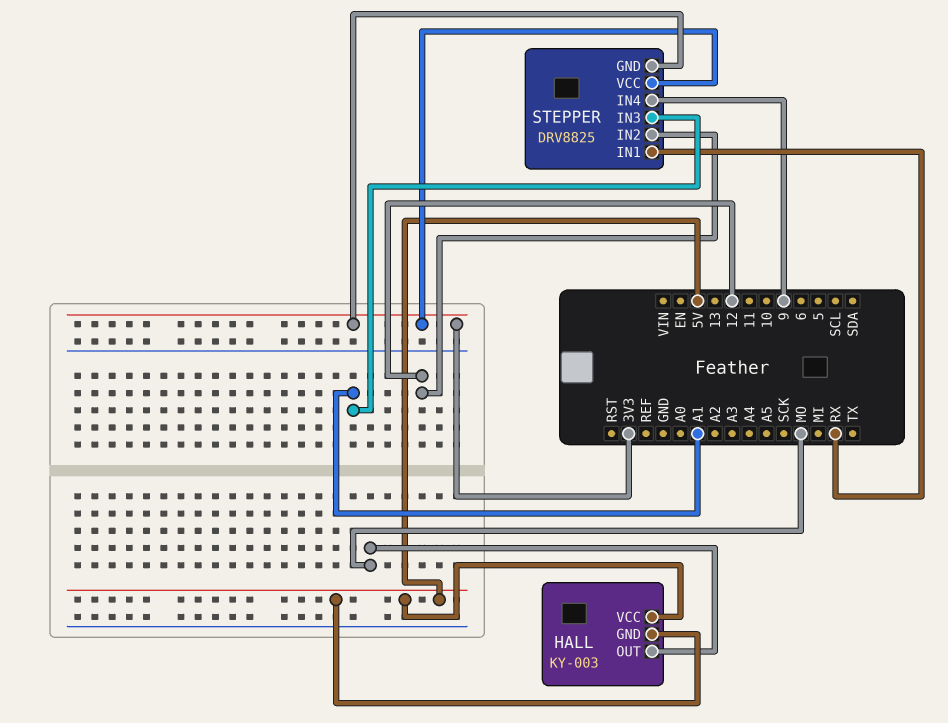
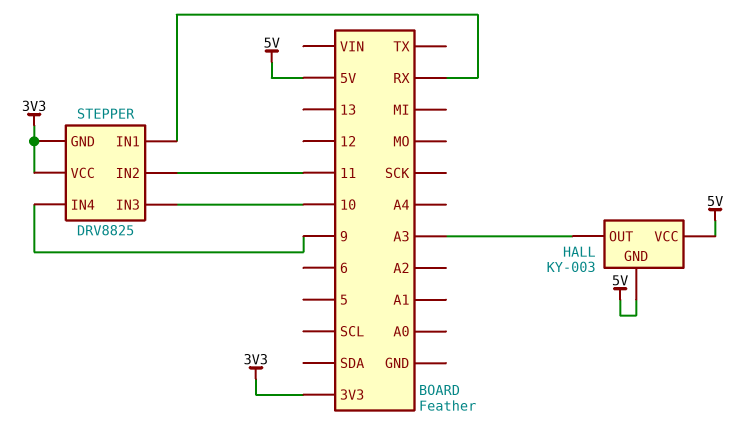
HALL pin OUT: MO -> A3
STEPPER pin IN2: 12 -> 11
STEPPER pin IN3: A1 -> 10

